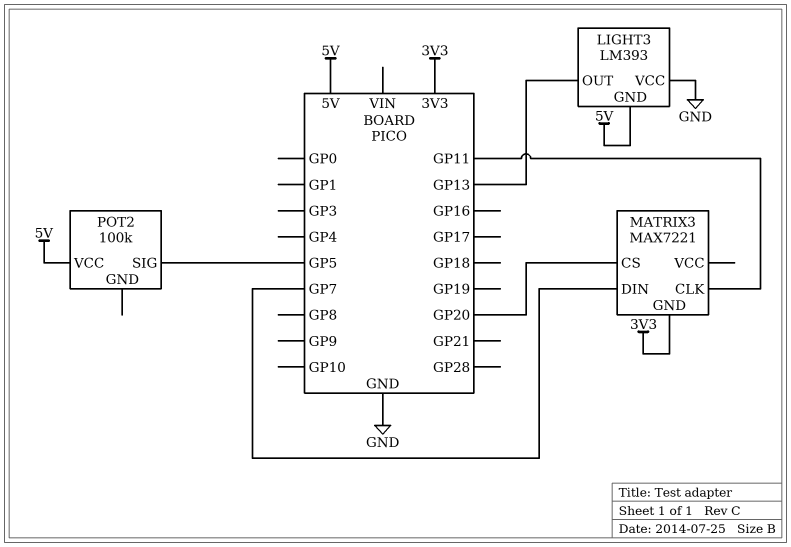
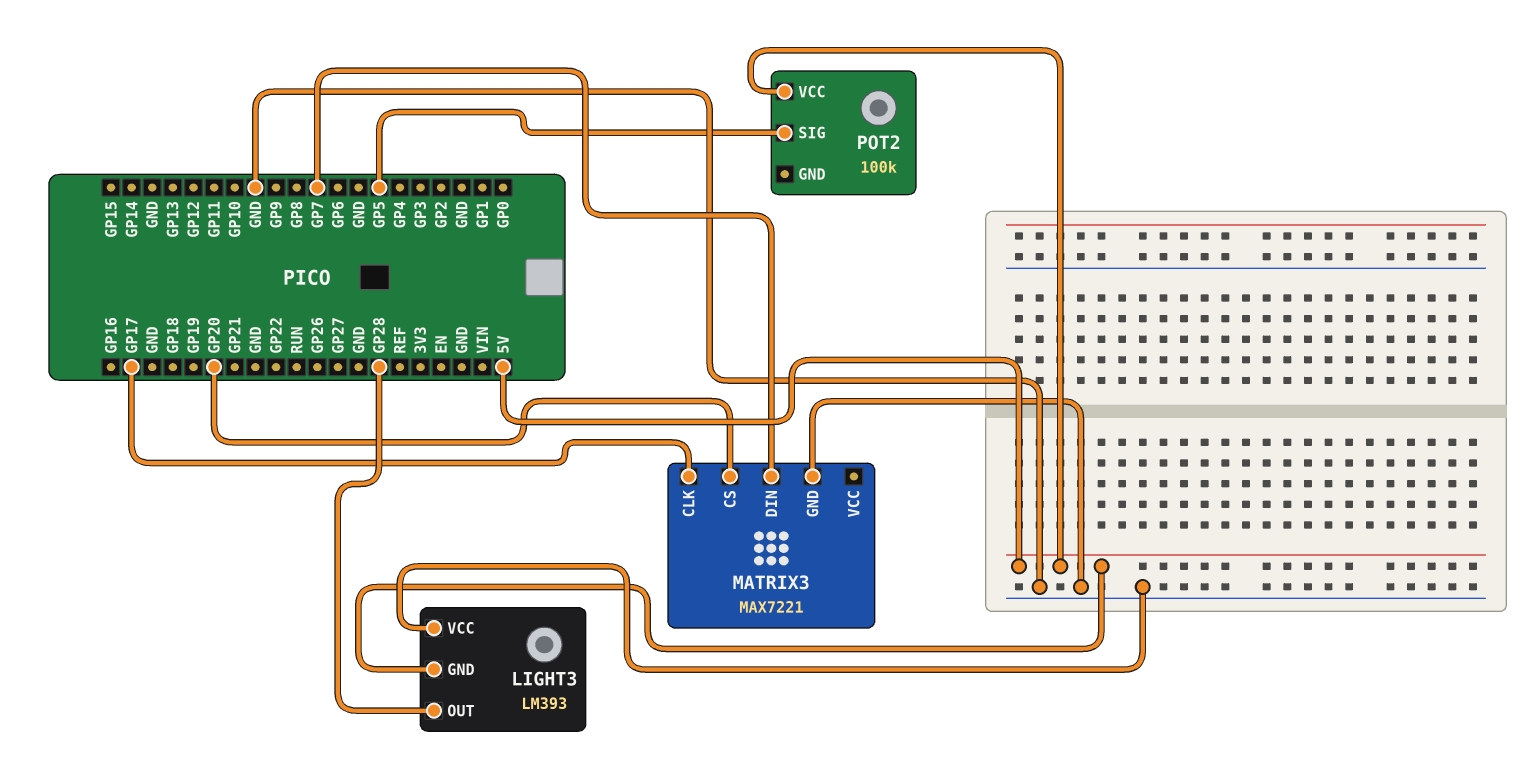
LIGHT3 pin OUT: GP13 -> GP28
MATRIX3 pin CLK: GP11 -> GP17
MATRIX3 pin GND: 3V3 -> GND

